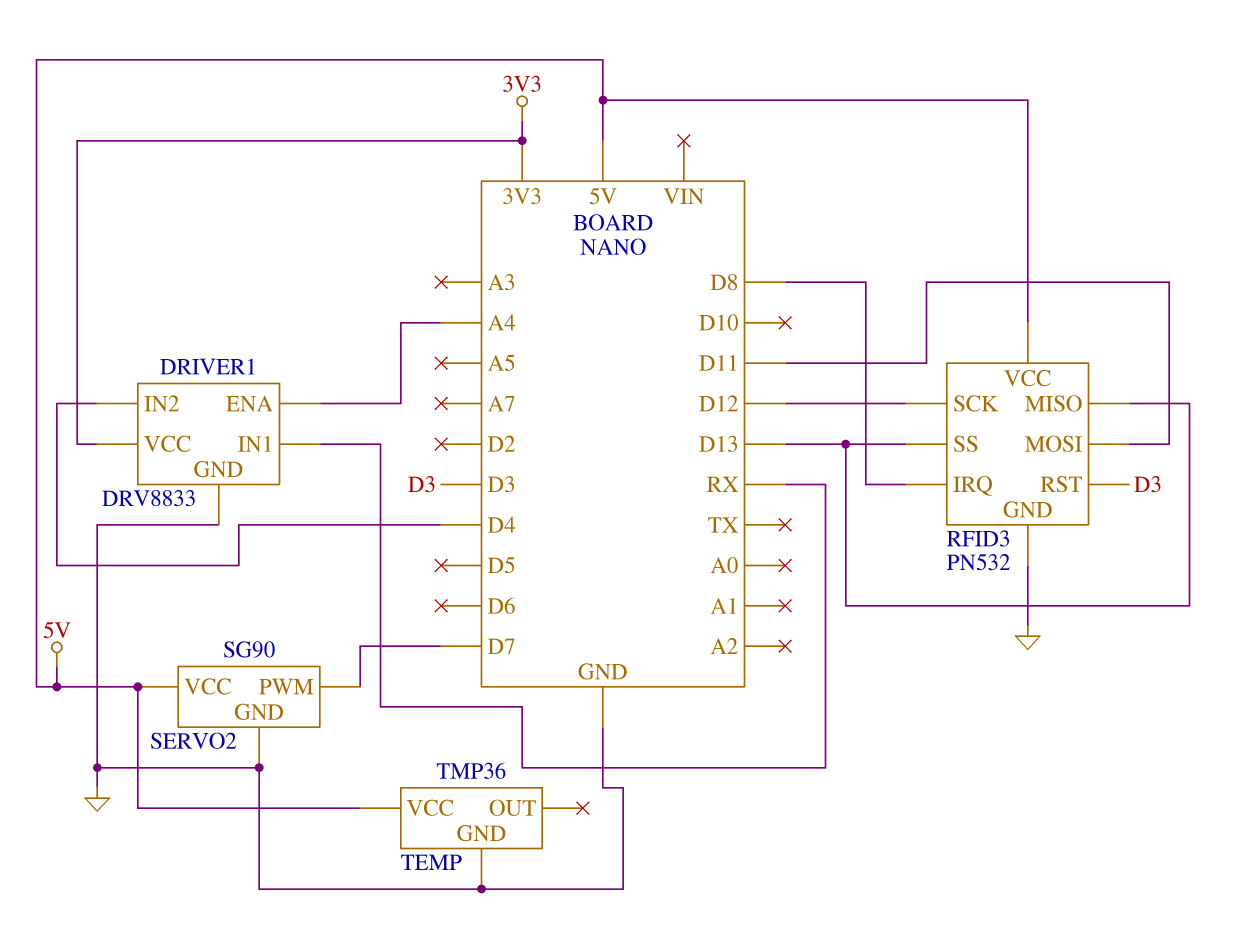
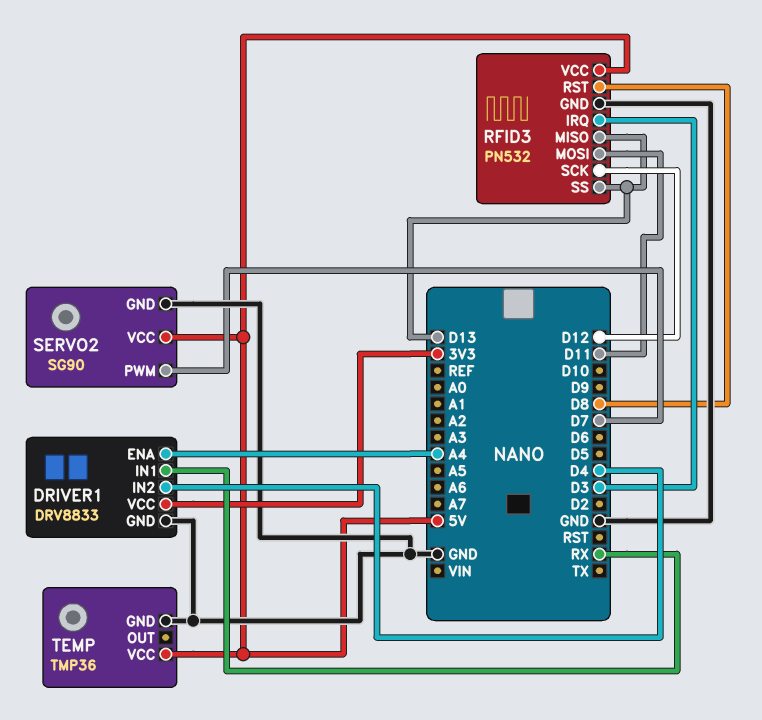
RFID3 pin IRQ: D8 -> D3
RFID3 pin RST: D3 -> D8

